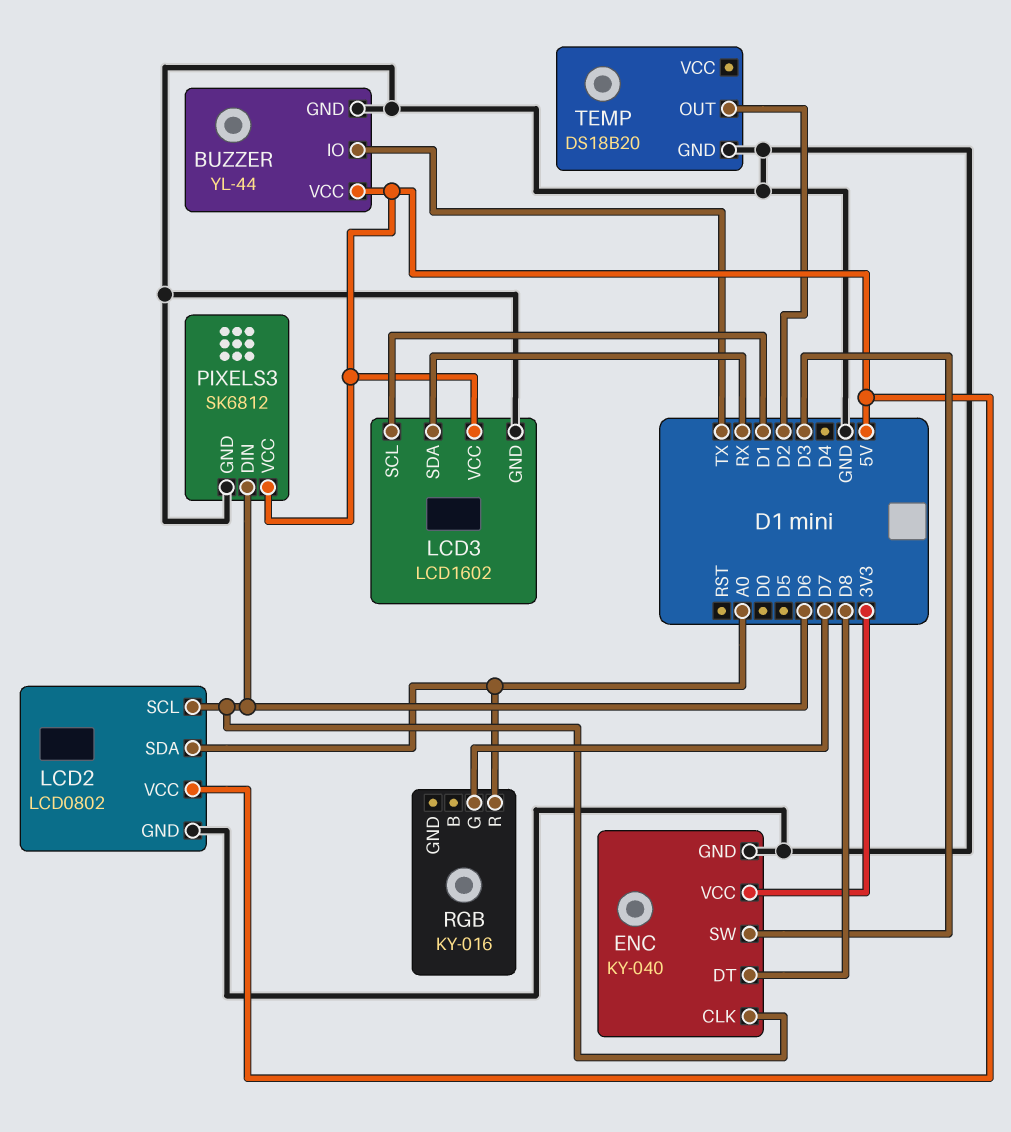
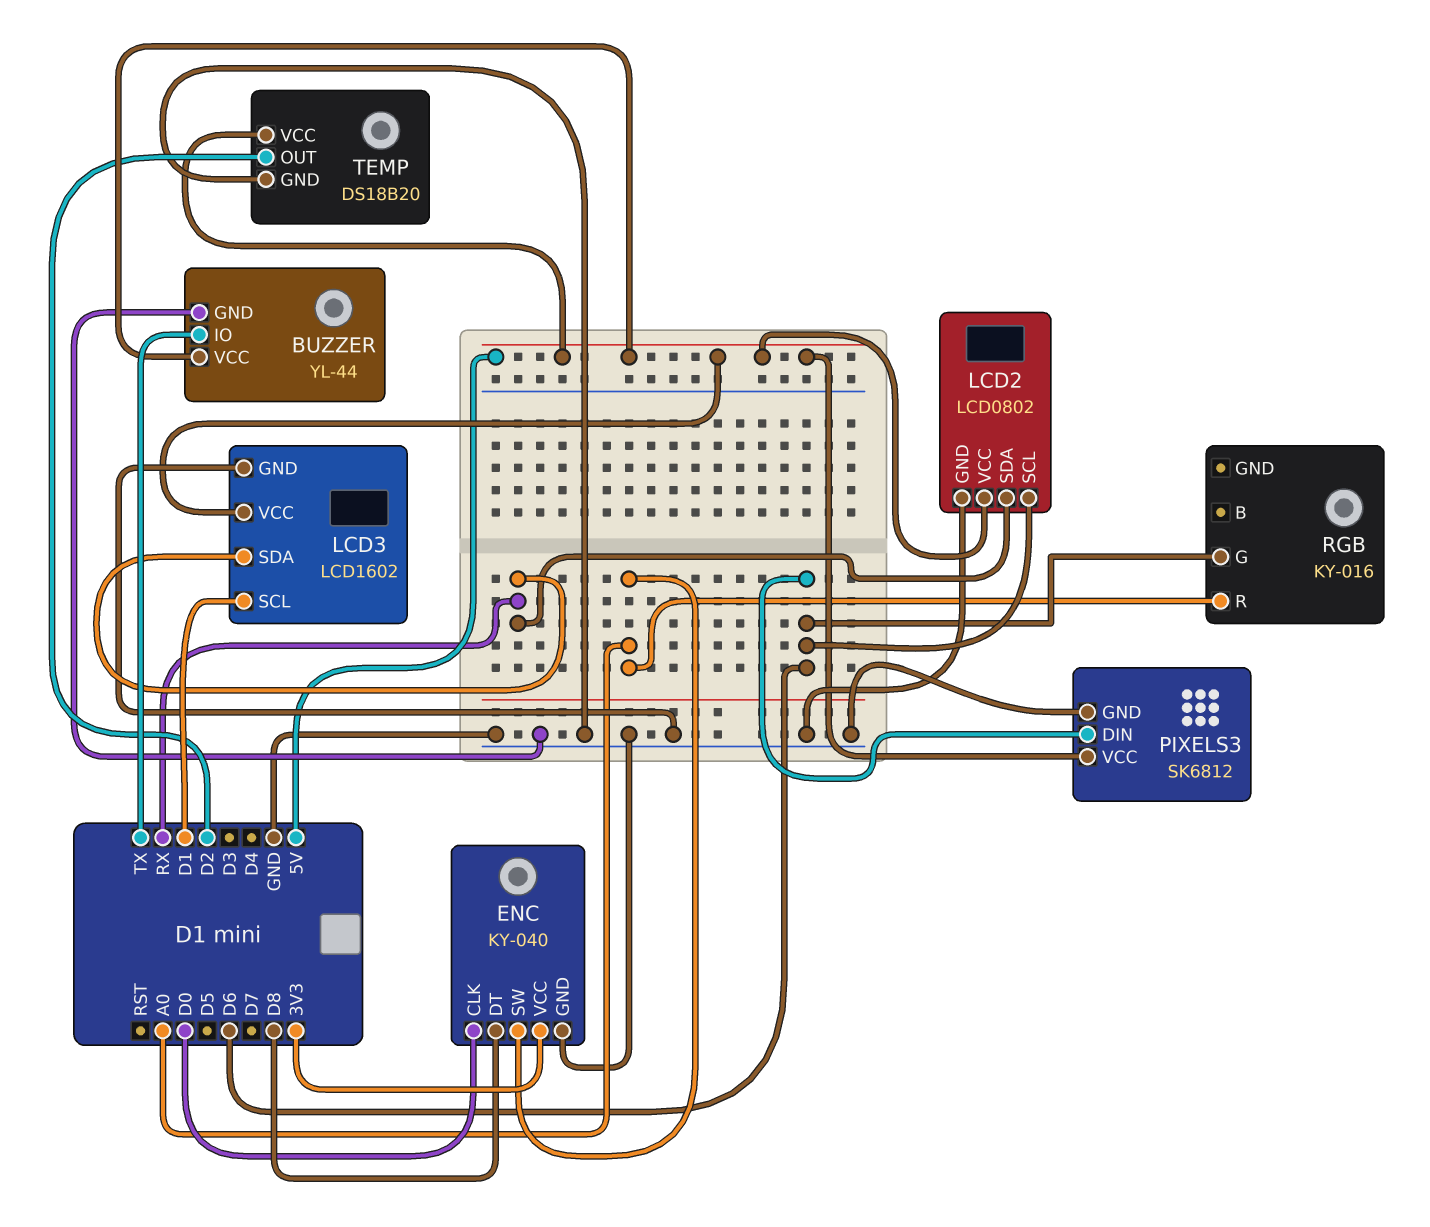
ENC pin CLK: D6 -> D0
ENC pin SW: D3 -> A0
LCD2 pin SDA: A0 -> RX
RGB pin G: D7 -> D6
TEMP pin VCC: none -> 5V

